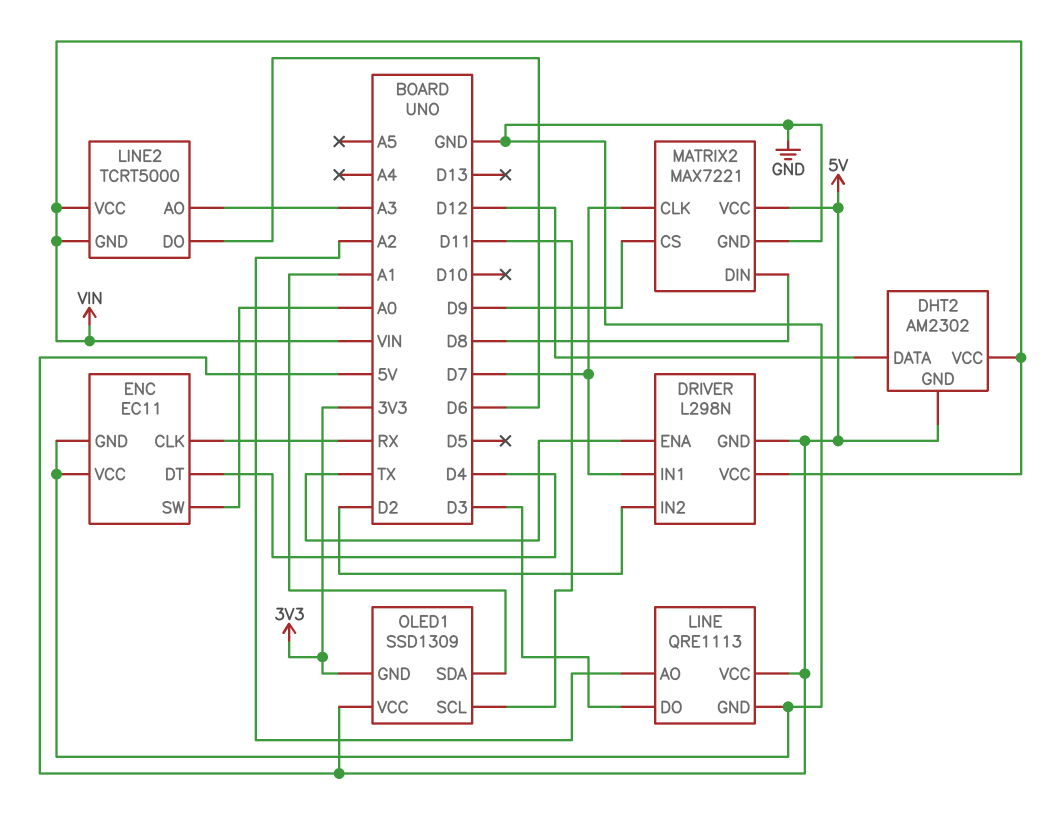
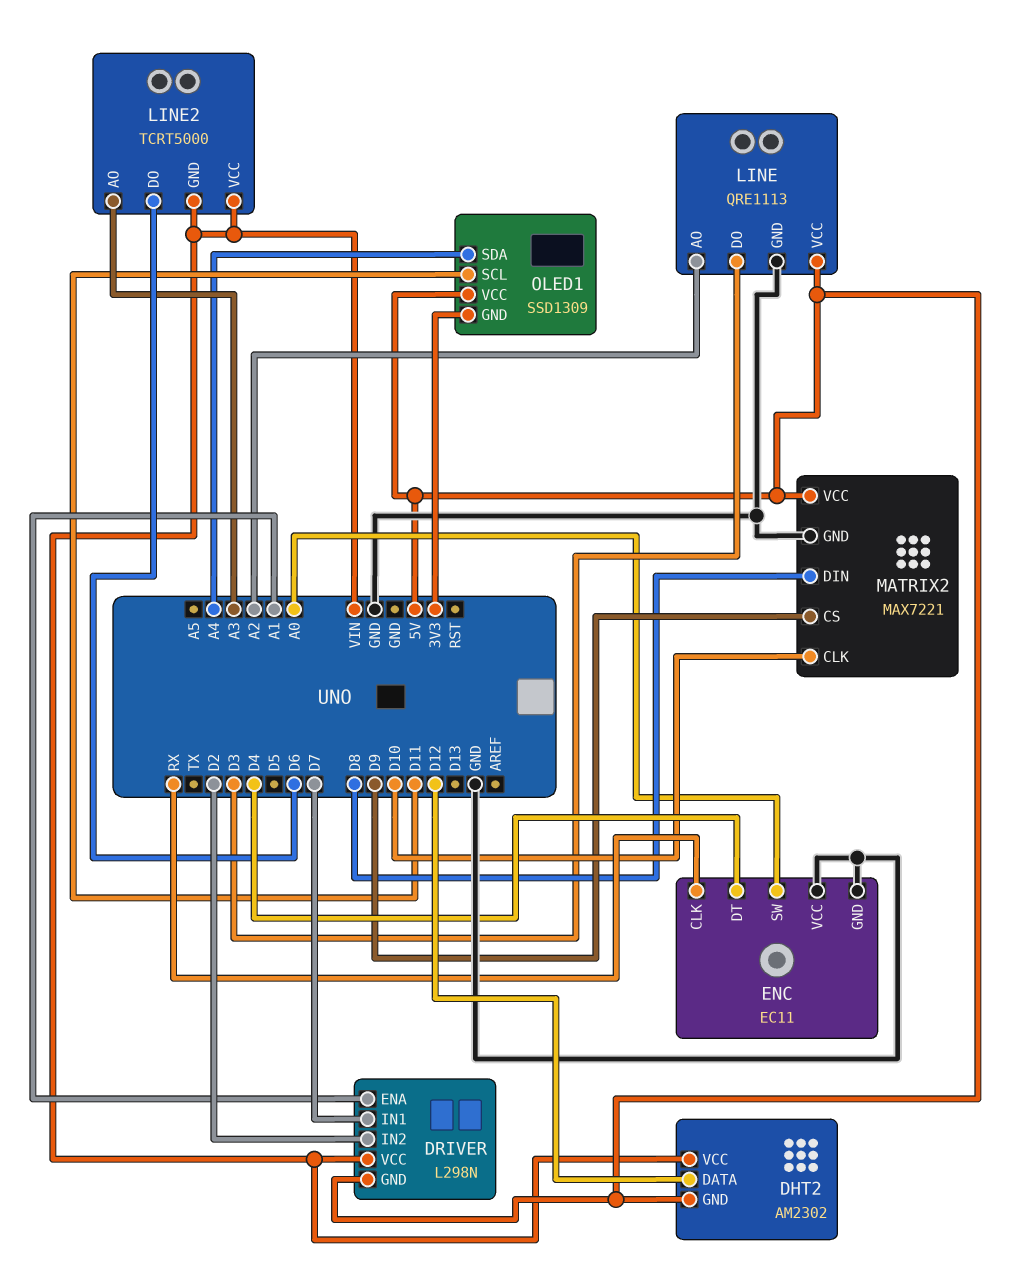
DRIVER pin ENA: TX -> A1
MATRIX2 pin CLK: D7 -> D10
OLED1 pin SDA: A1 -> A4

